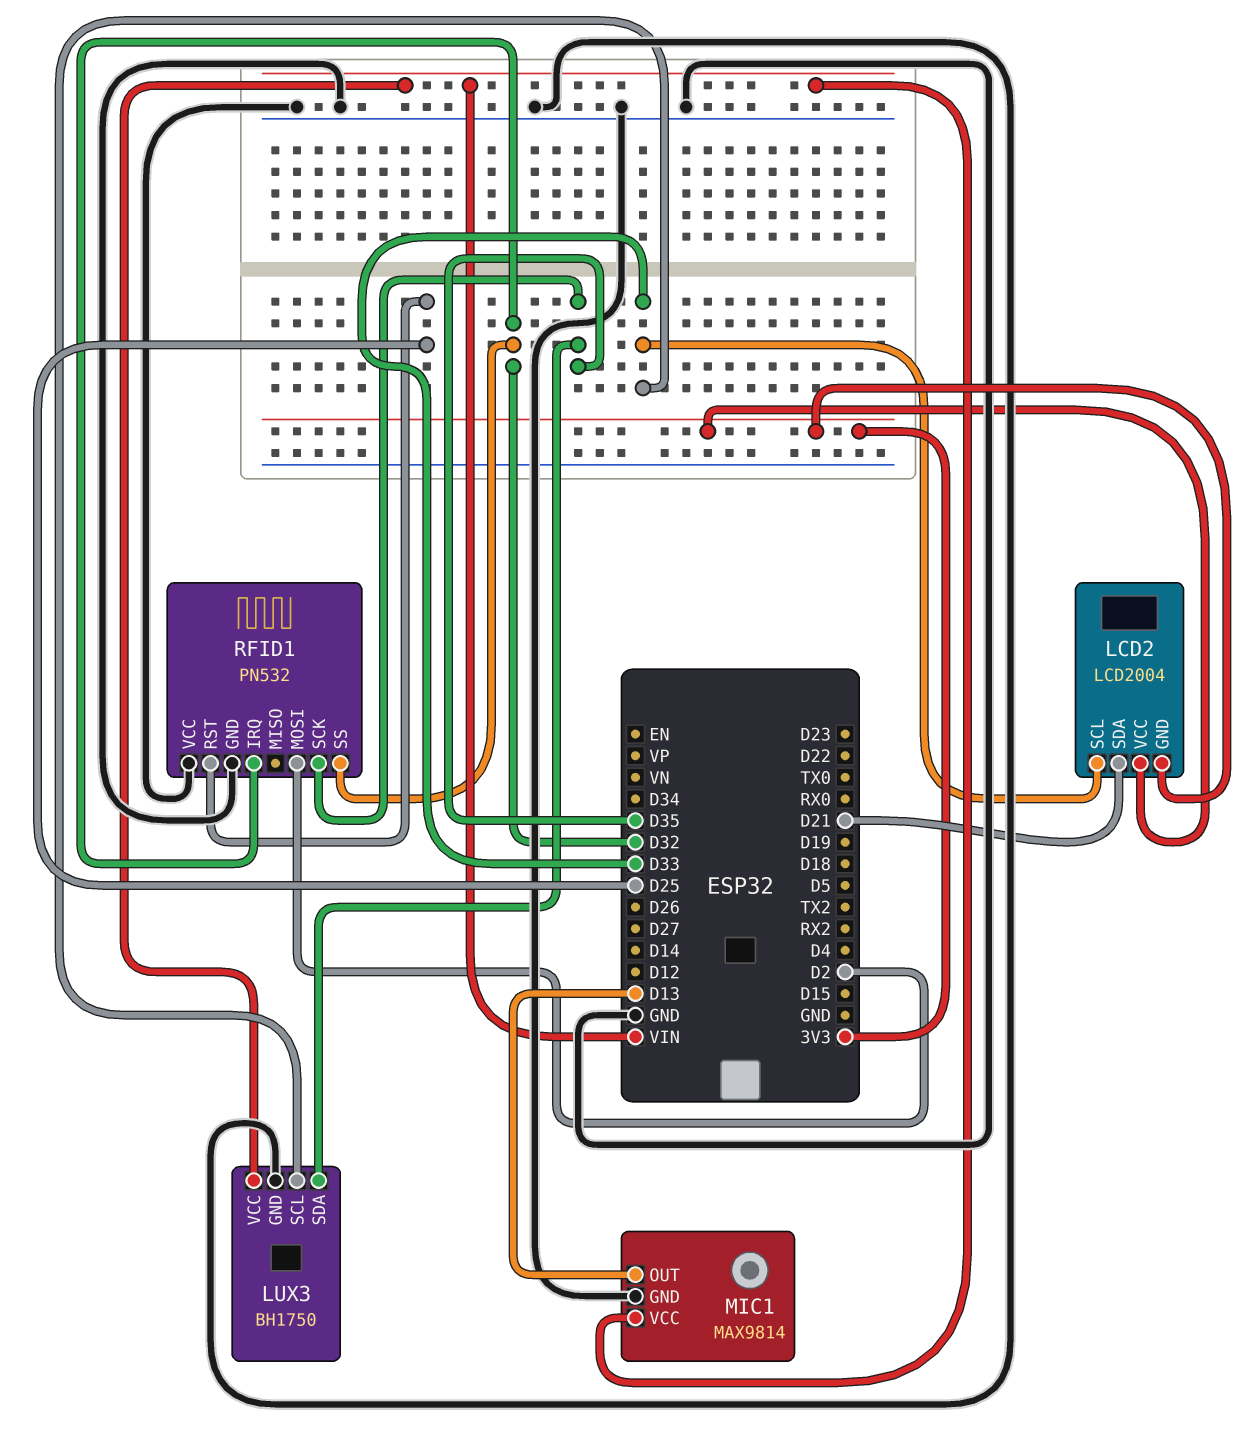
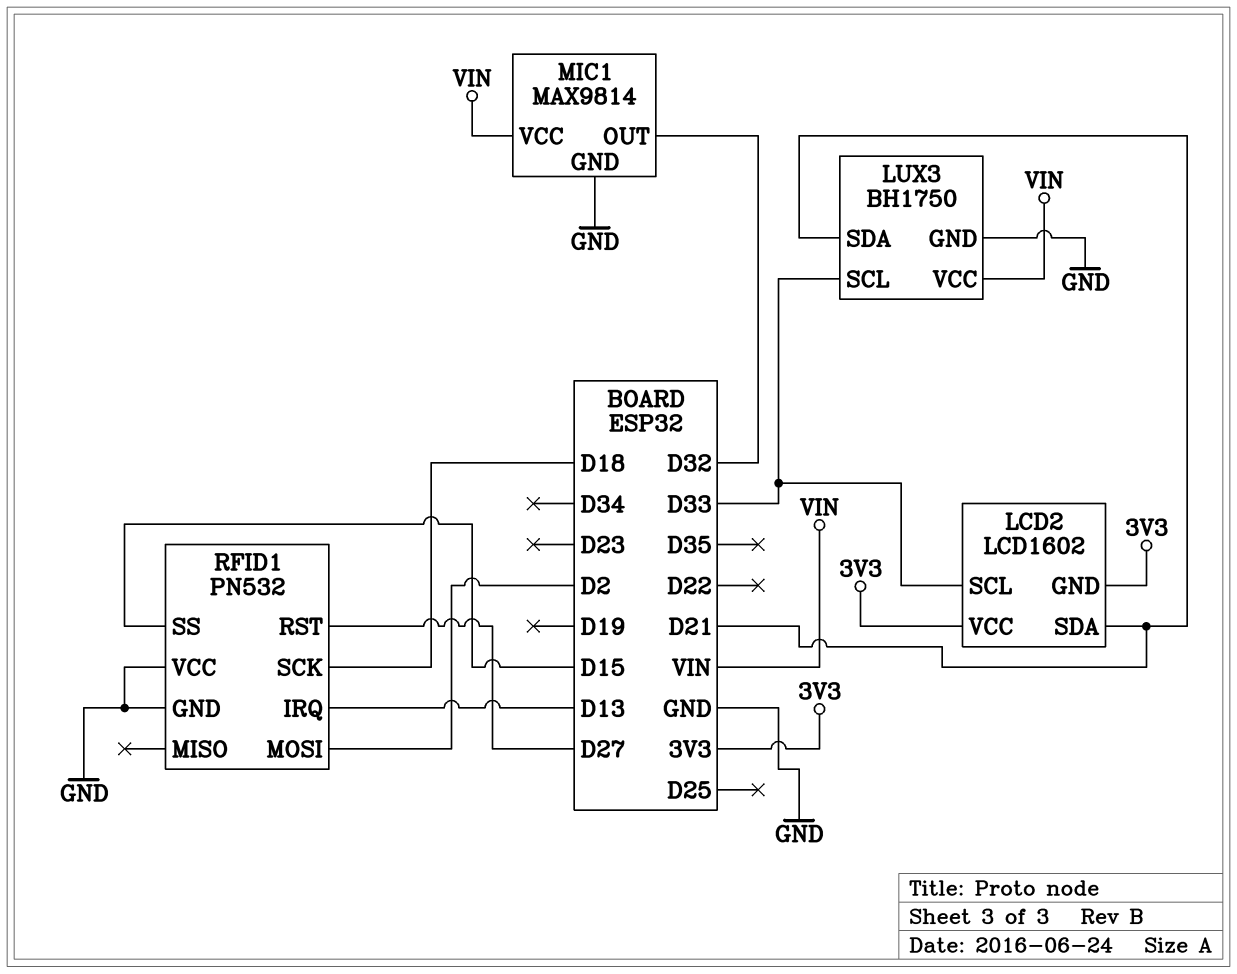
LCD2: LCD2004 -> LCD1602
LUX3 pin SDA: D35 -> D21
MIC1 pin OUT: D13 -> D32
RFID1 pin IRQ: D32 -> D13
RFID1 pin RST: D25 -> D27
RFID1 pin SCK: D35 -> D18
RFID1 pin SS: D32 -> D15

